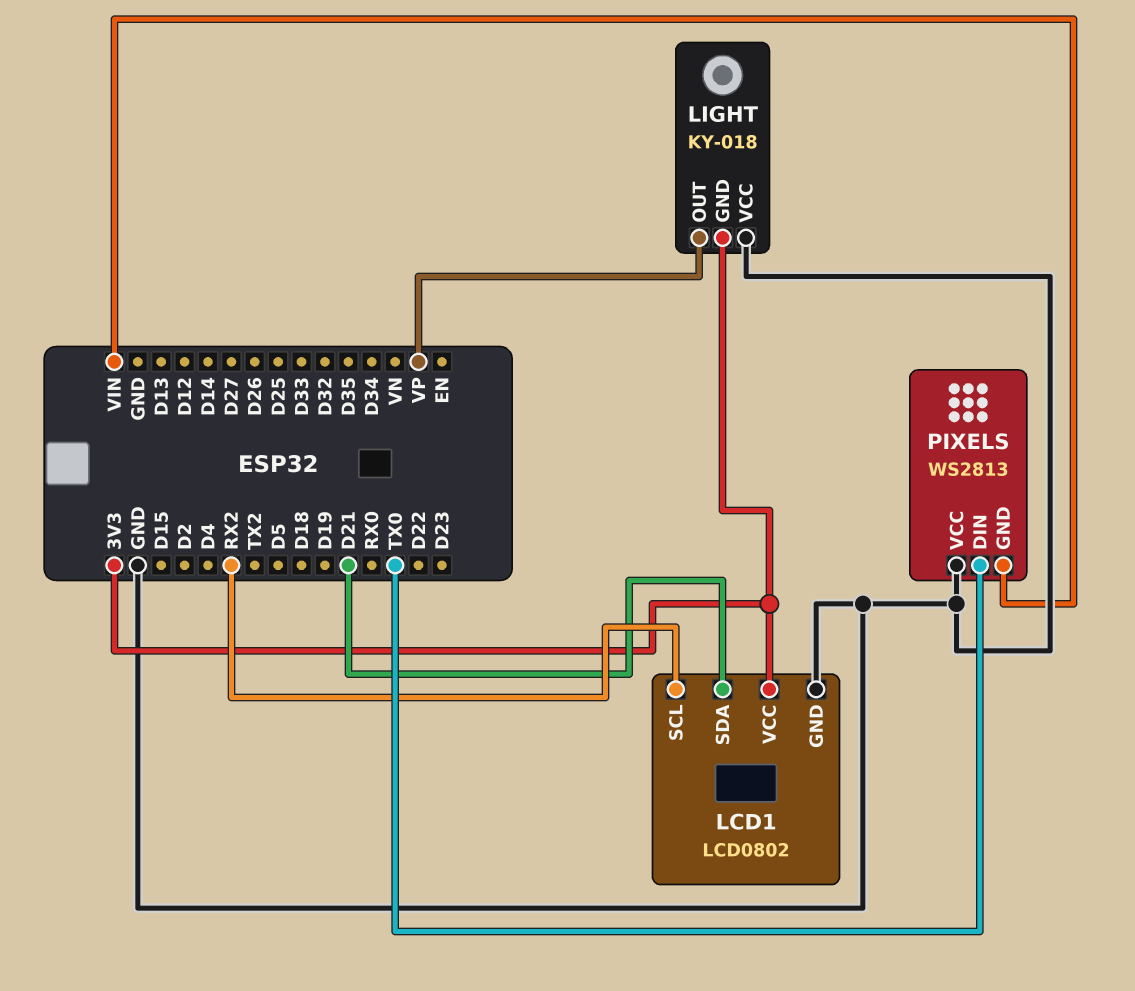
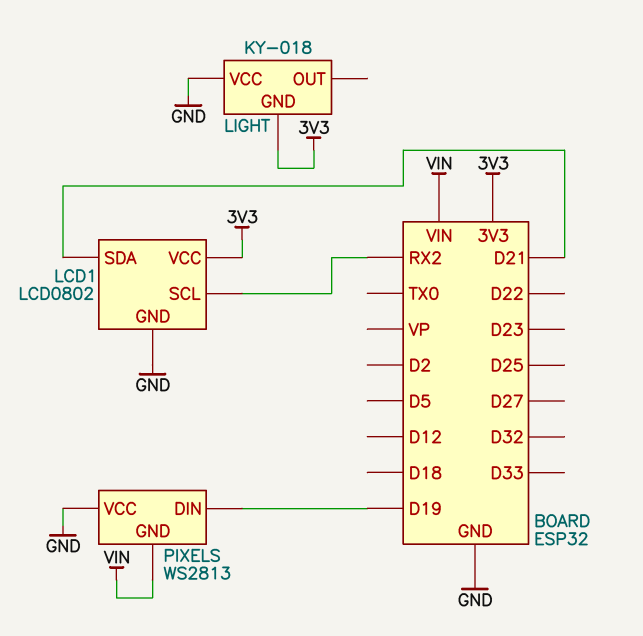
LIGHT pin OUT: VP -> none
PIXELS pin DIN: TX0 -> D19

